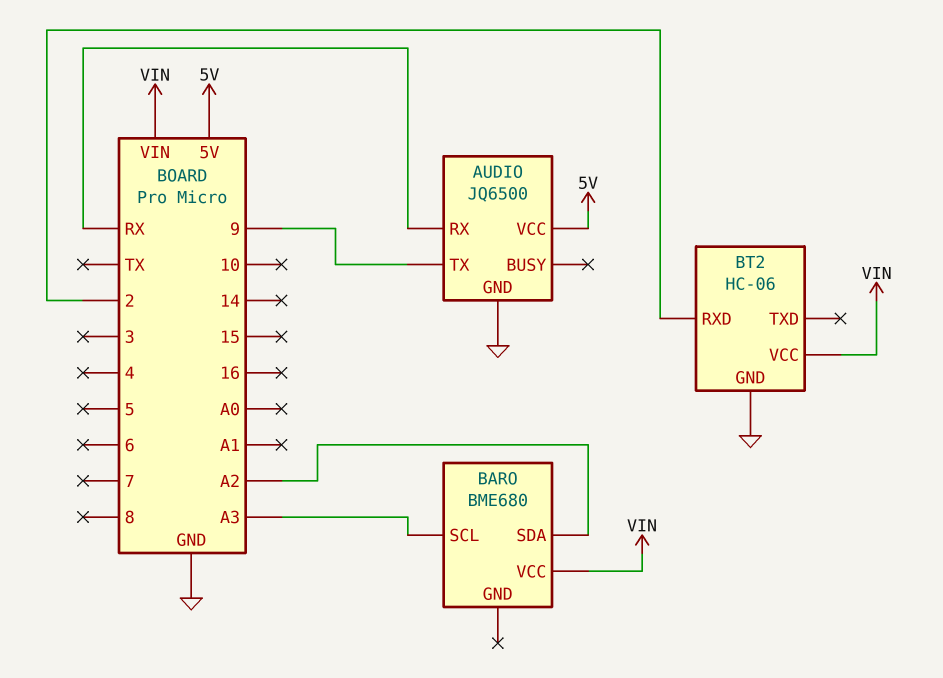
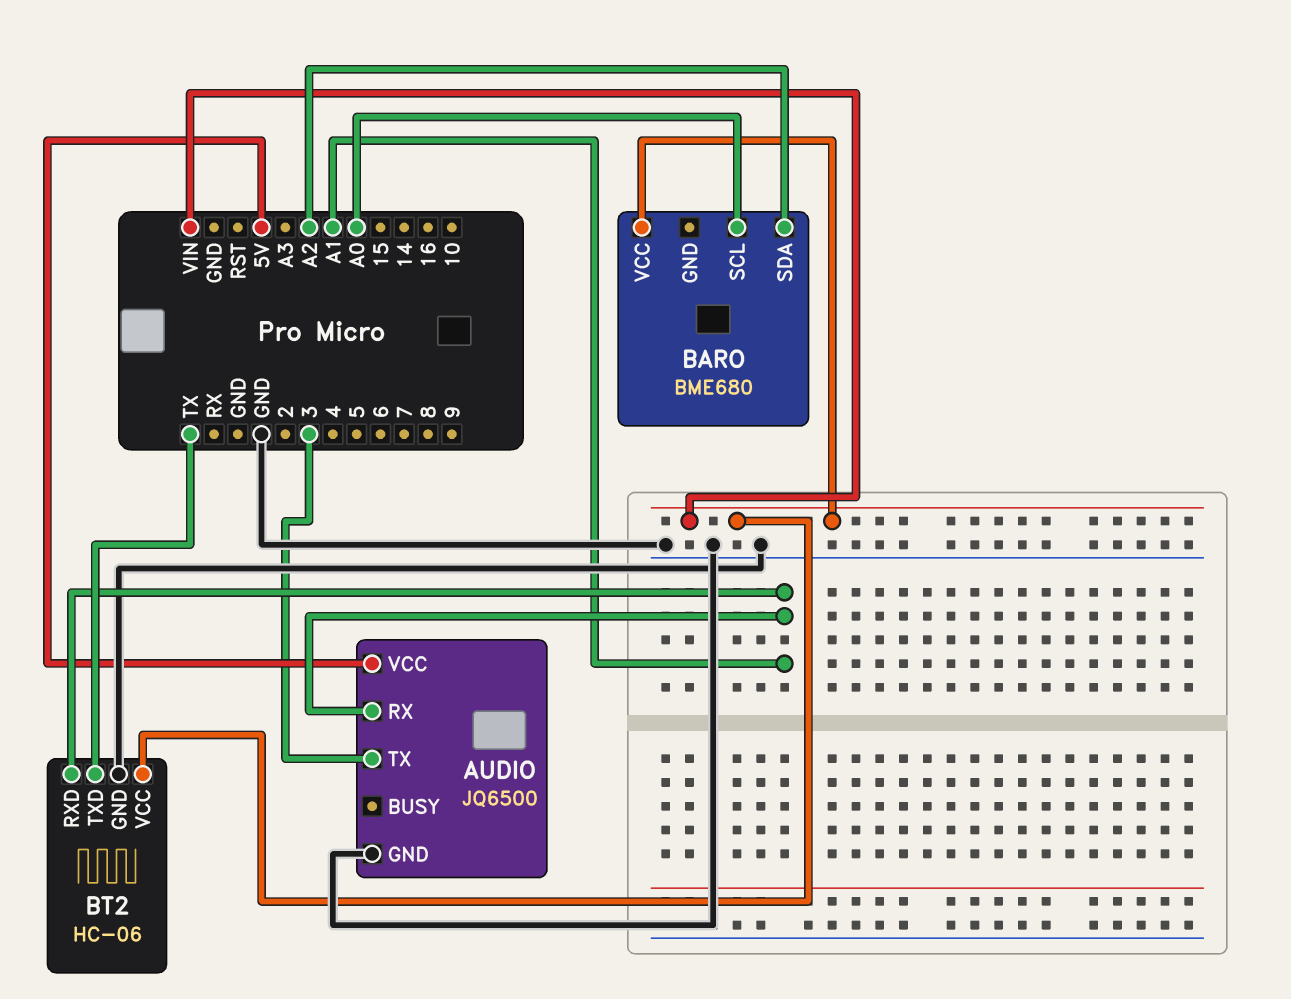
AUDIO pin RX: RX -> A1
AUDIO pin TX: 9 -> 3
BARO pin SCL: A3 -> A0
BT2 pin RXD: 2 -> A1
BT2 pin TXD: none -> TX

